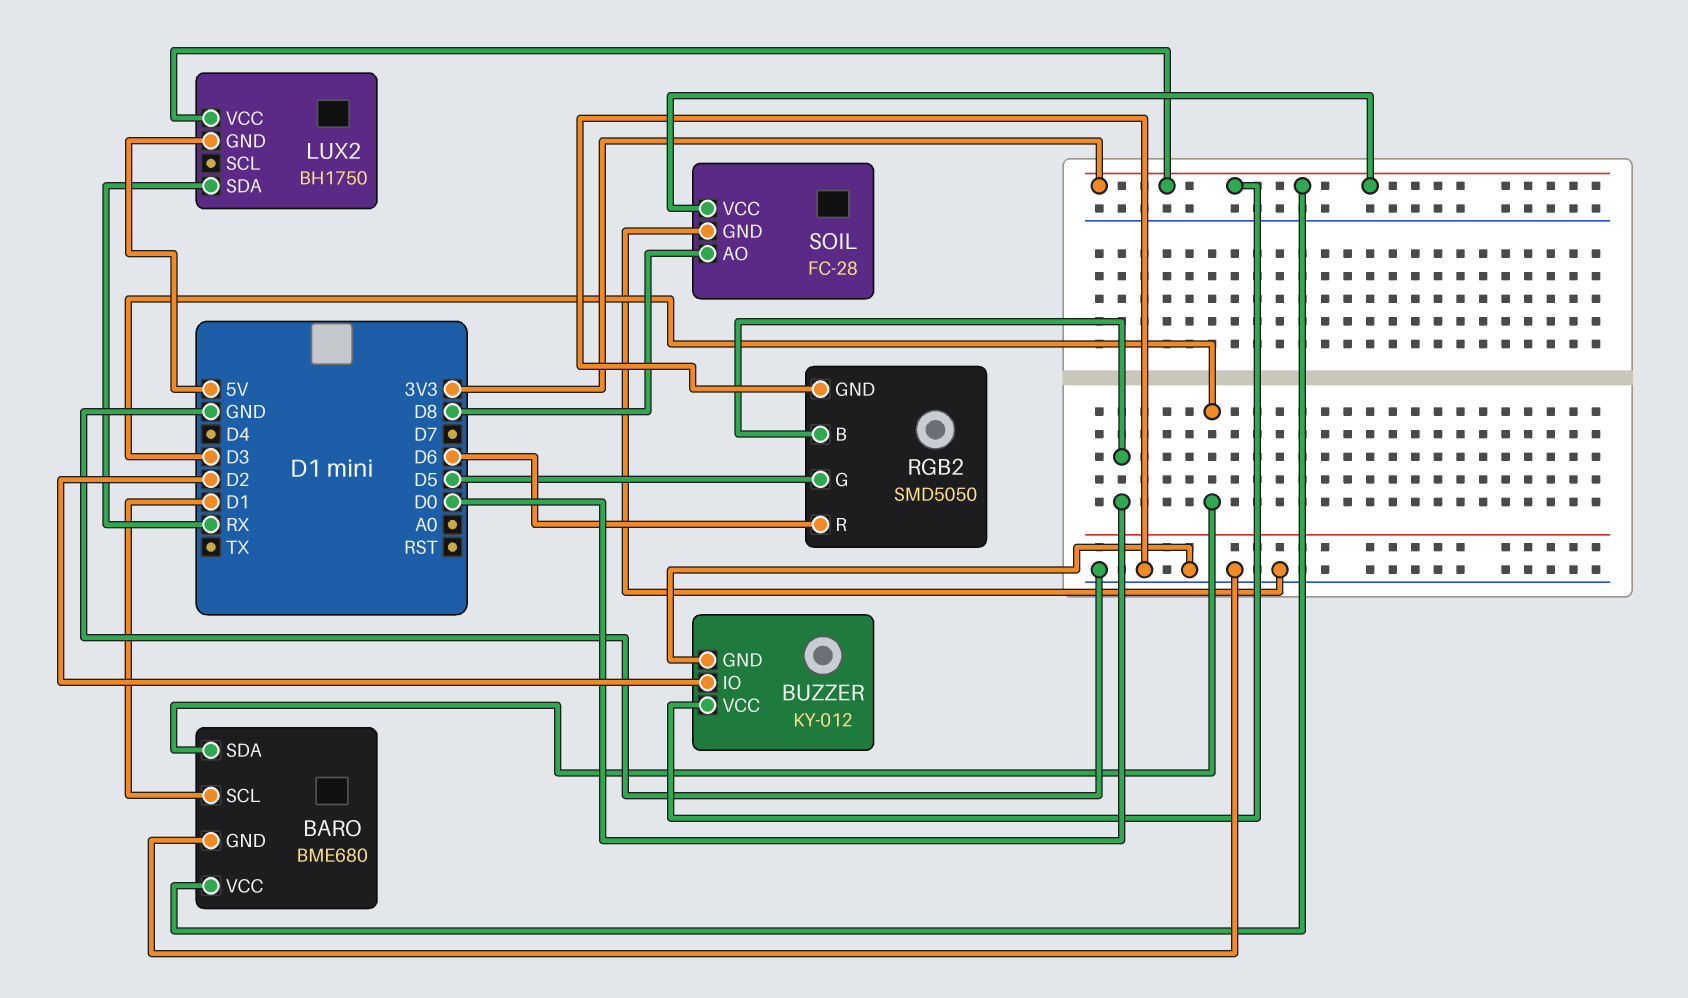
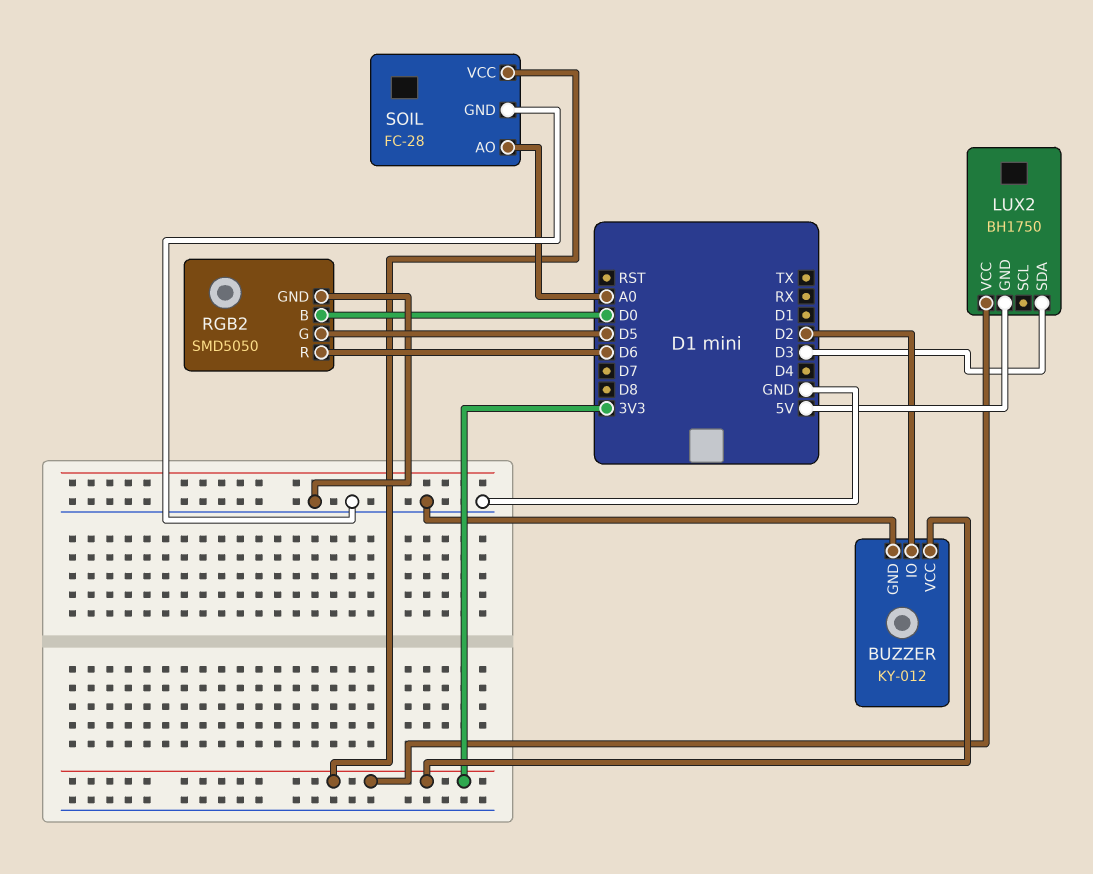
BARO: BME680 -> none
BARO pin GND: GND -> none
BARO pin SCL: D1 -> none
BARO pin SDA: D3 -> none
BARO pin VCC: 3V3 -> none
LUX2 pin SDA: RX -> D3
SOIL pin AO: D8 -> A0

